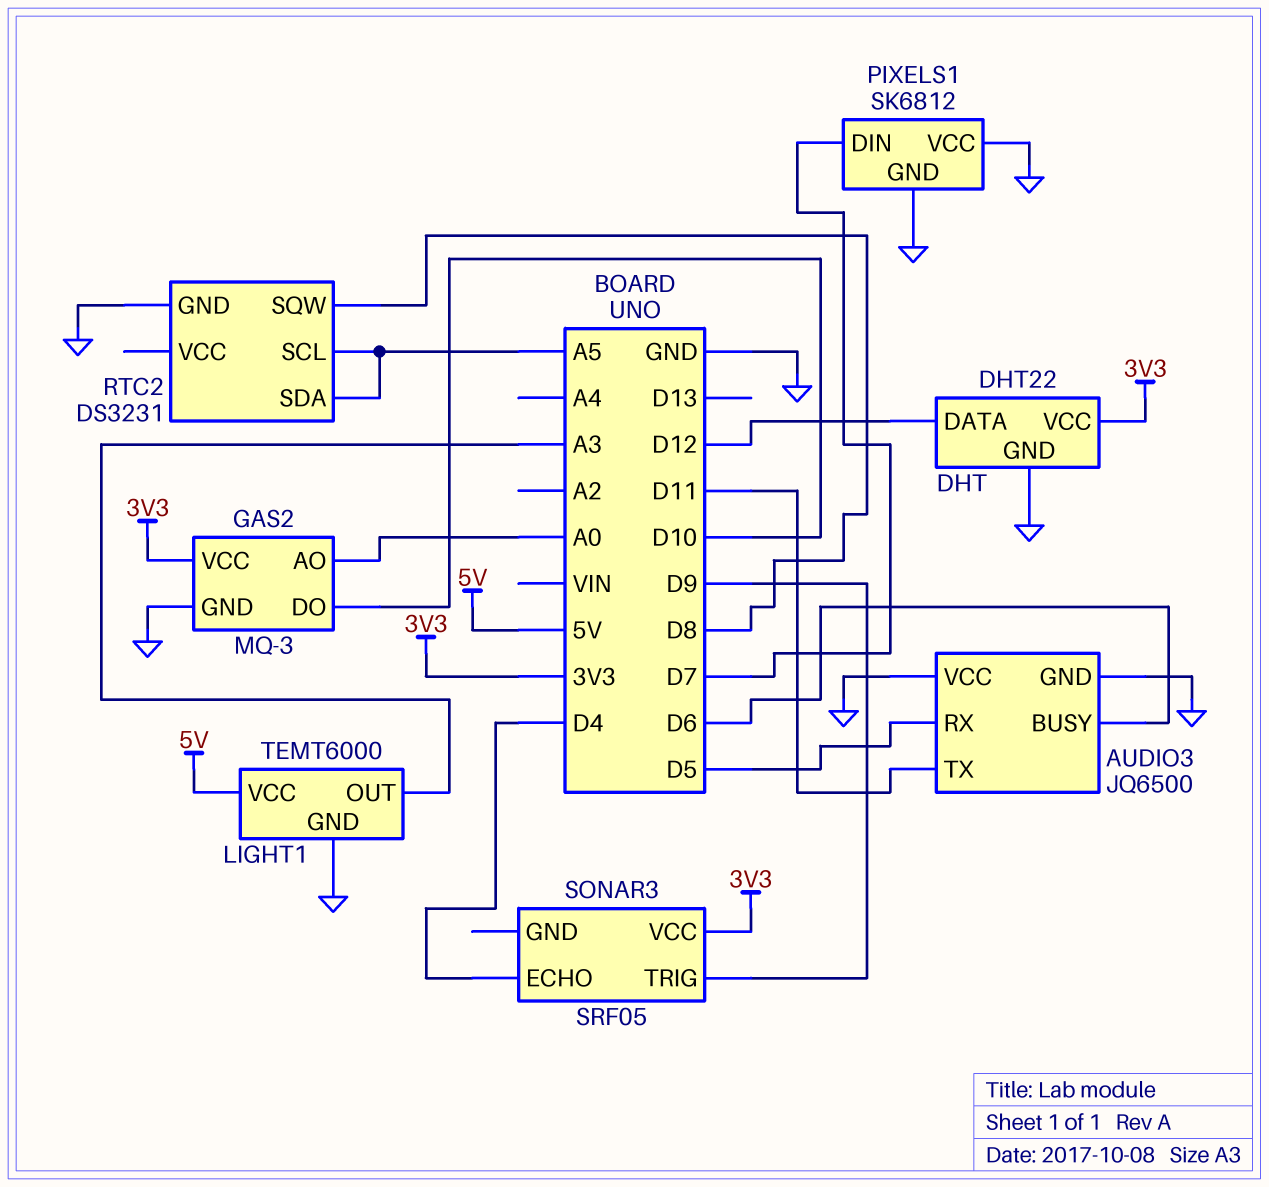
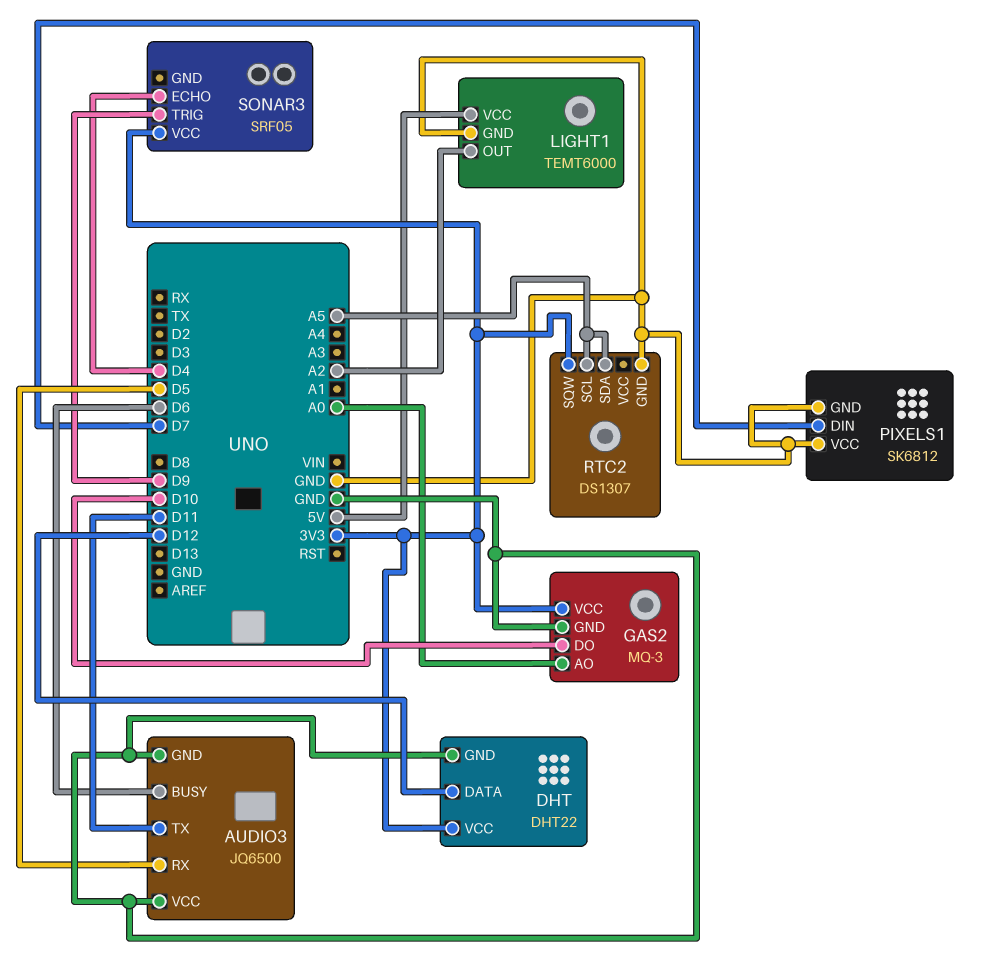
LIGHT1 pin OUT: A3 -> A2
RTC2: DS3231 -> DS1307
RTC2 pin SQW: D8 -> 3V3

